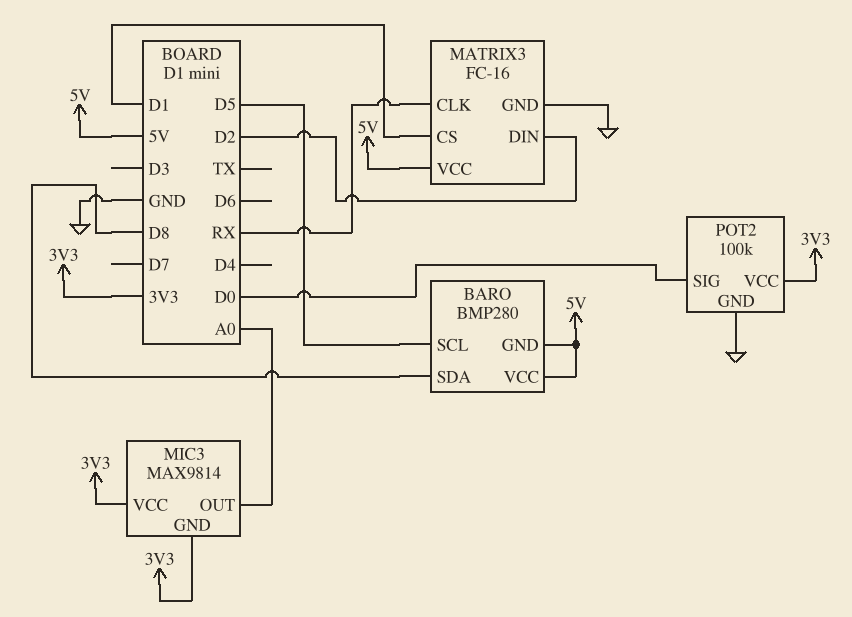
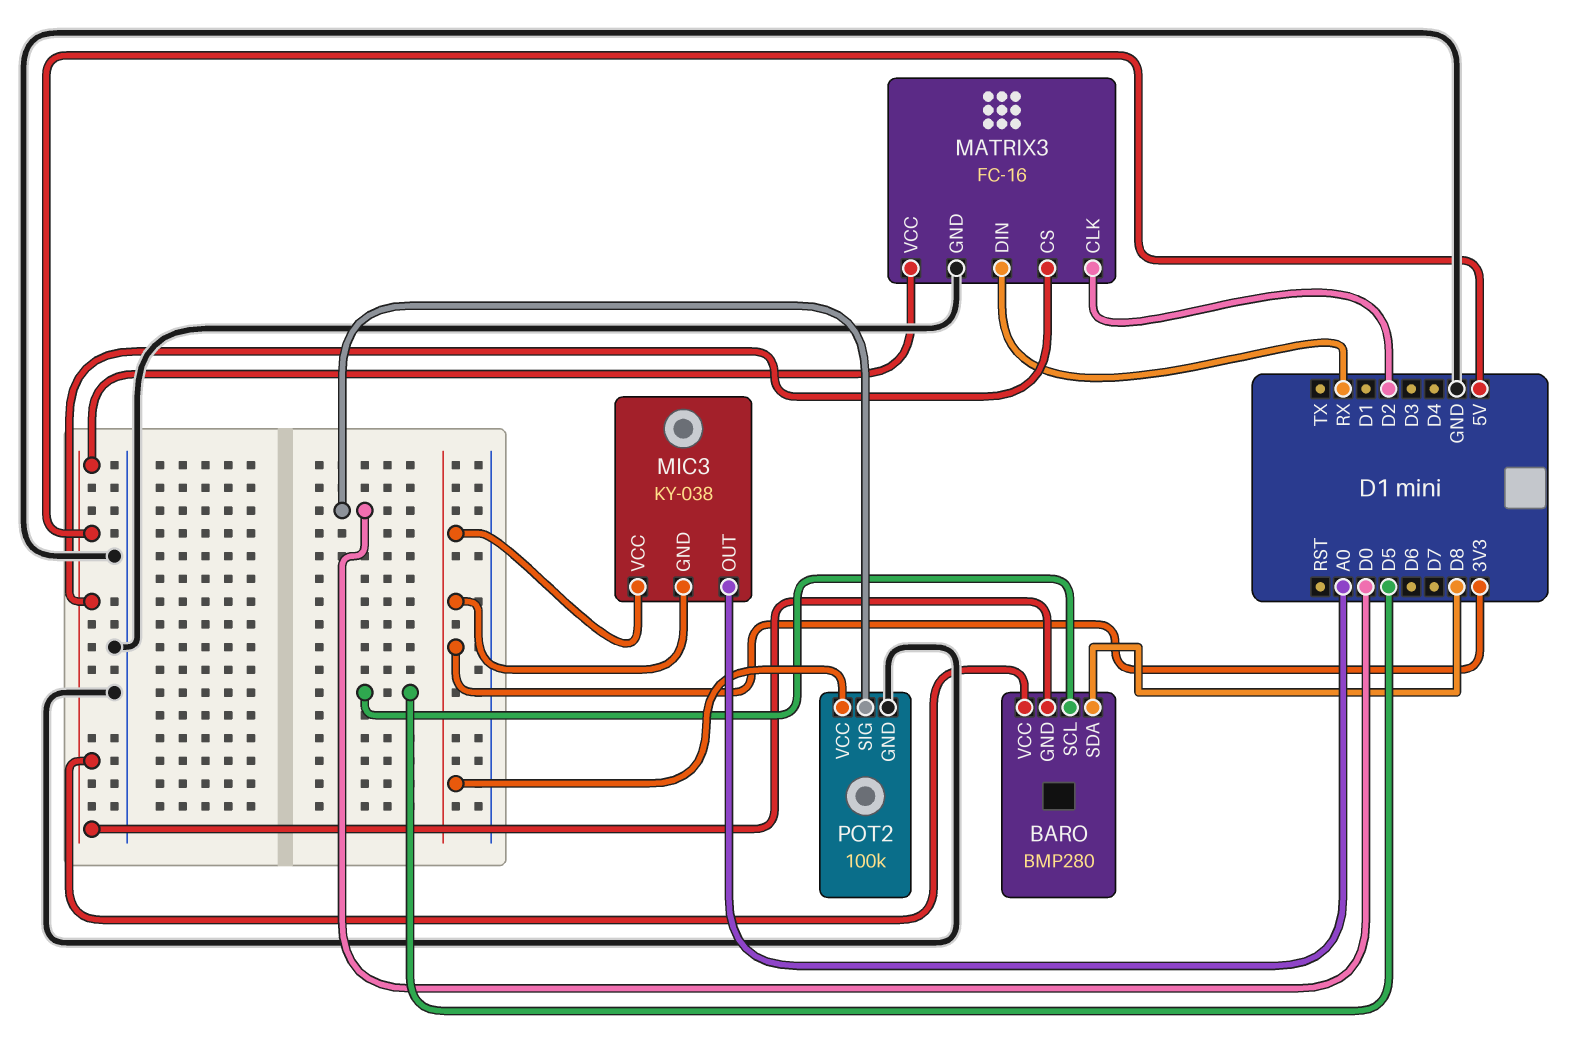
MATRIX3 pin CLK: RX -> D2
MATRIX3 pin CS: D1 -> 5V
MATRIX3 pin DIN: D2 -> RX
MIC3: MAX9814 -> KY-038

